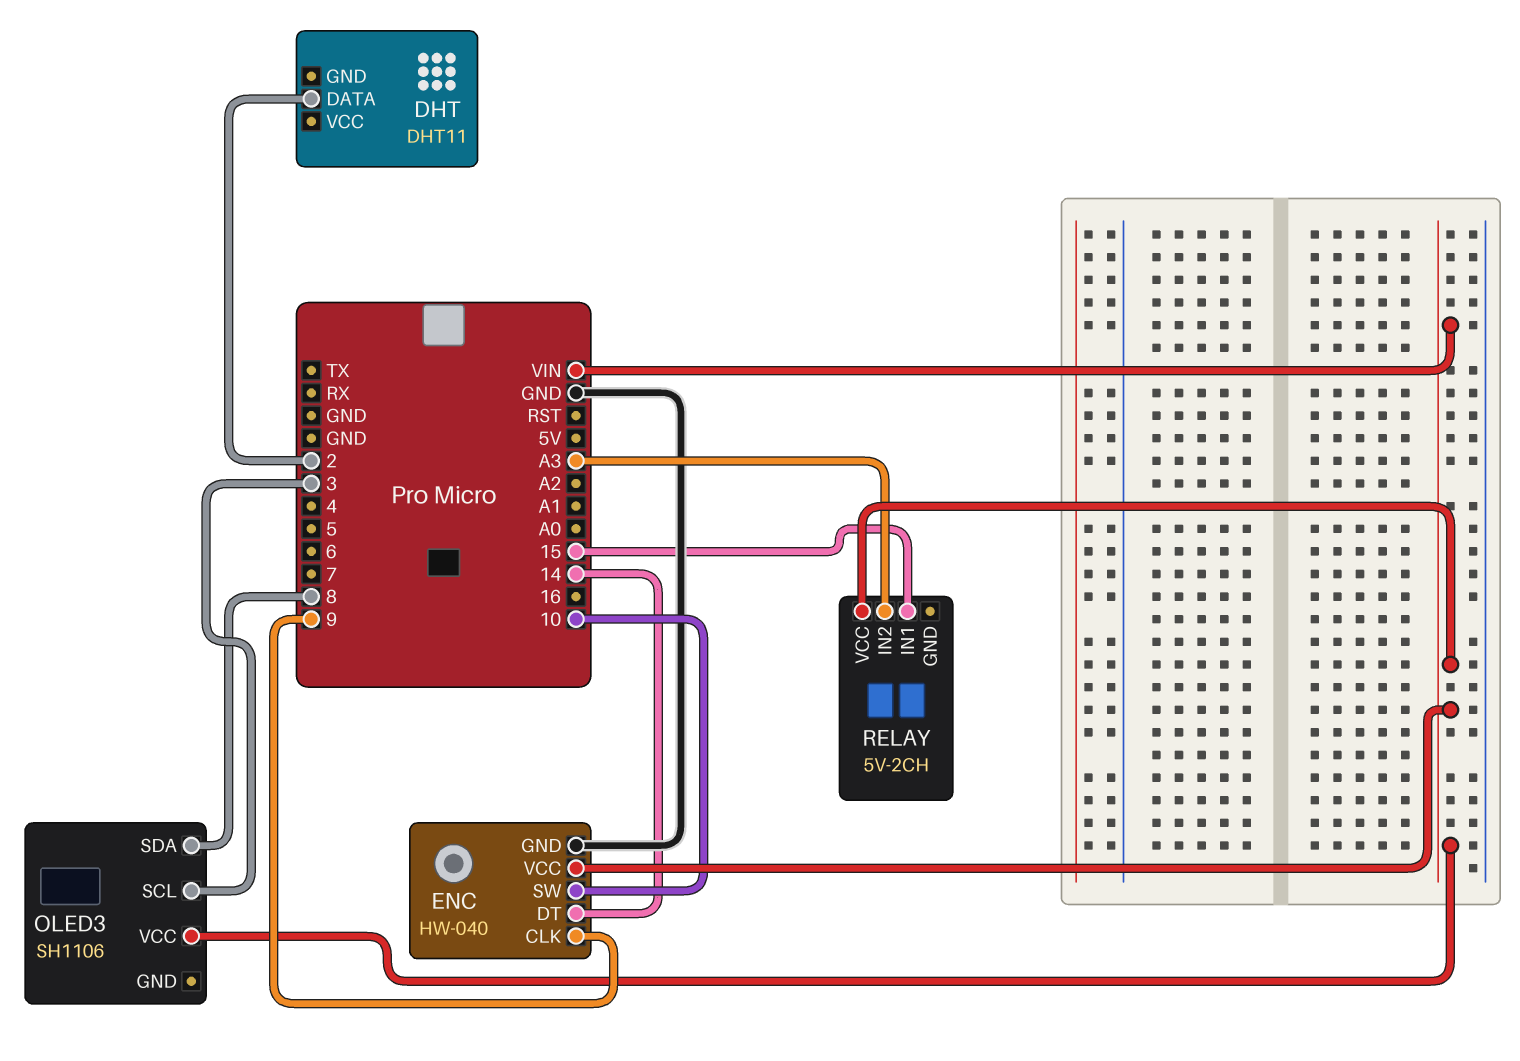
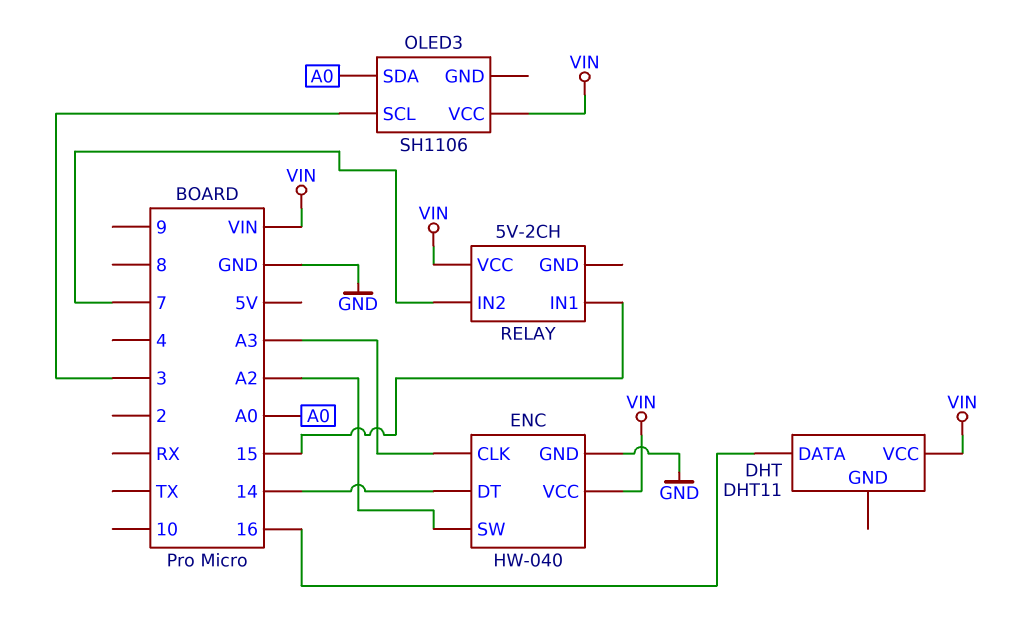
DHT pin DATA: 2 -> 16
DHT pin VCC: none -> VIN
ENC pin CLK: 9 -> A3
ENC pin SW: 10 -> A2
OLED3 pin SDA: 8 -> A0
RELAY pin IN2: A3 -> 7

